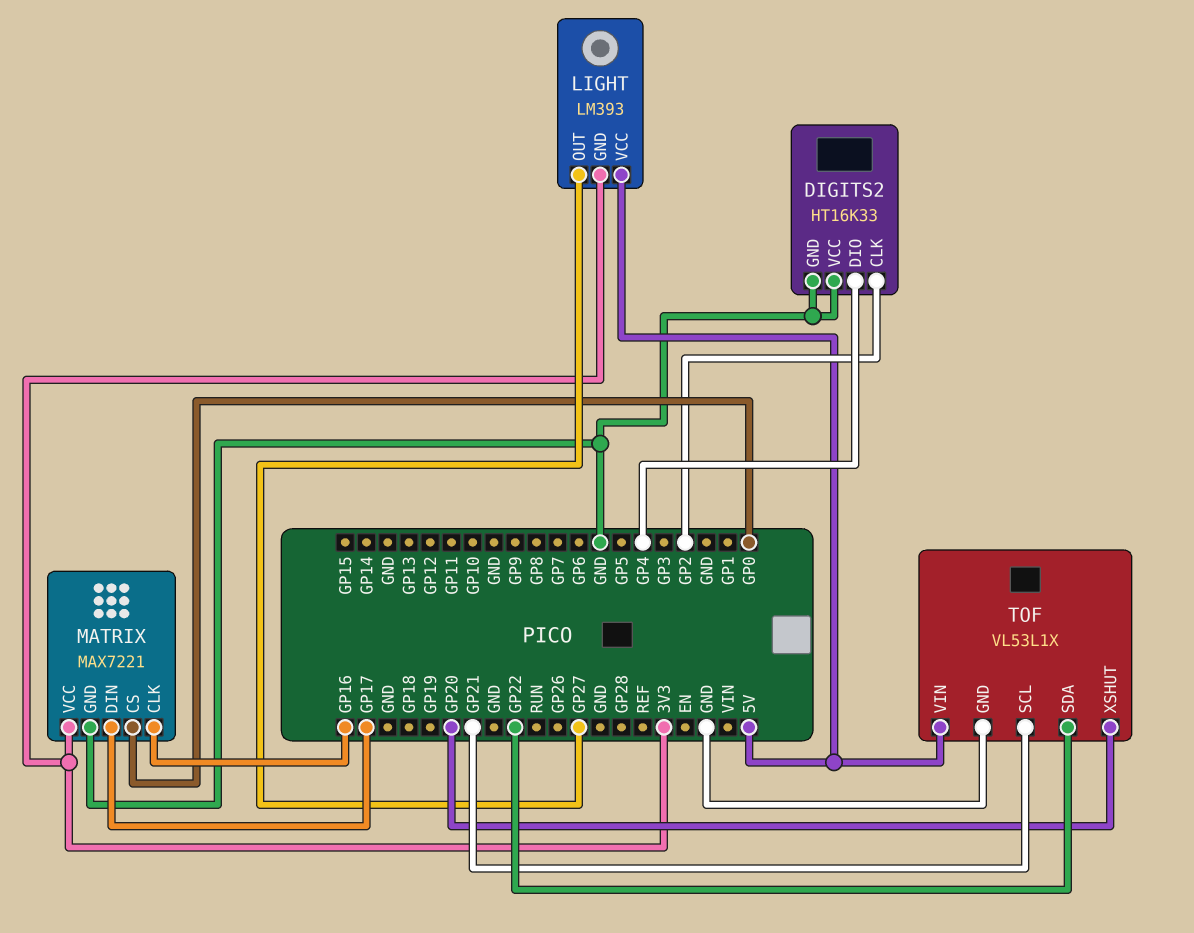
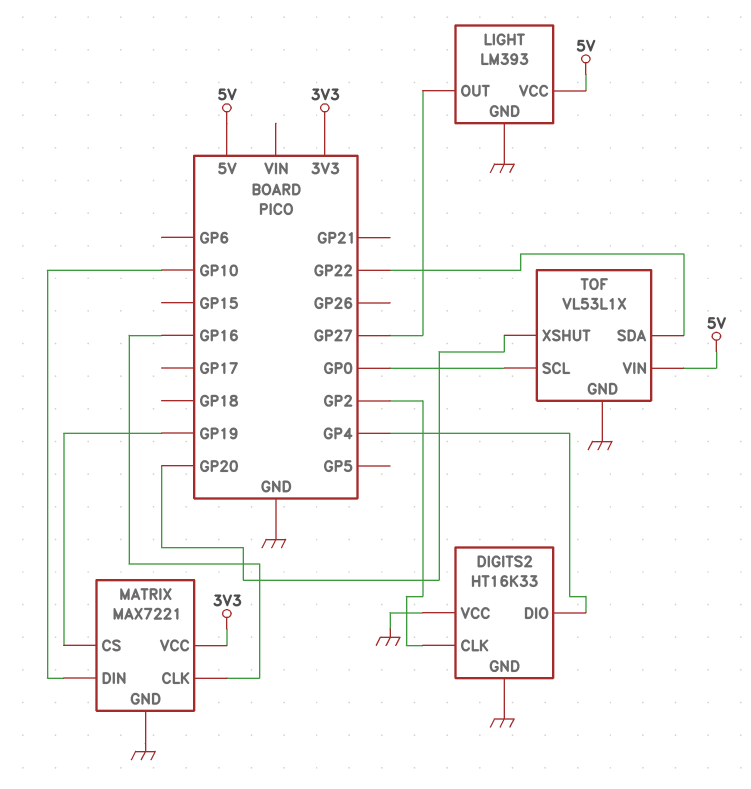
LIGHT pin GND: 3V3 -> GND
MATRIX pin CS: GP0 -> GP19
MATRIX pin DIN: GP17 -> GP10
TOF pin SCL: GP21 -> GP0

